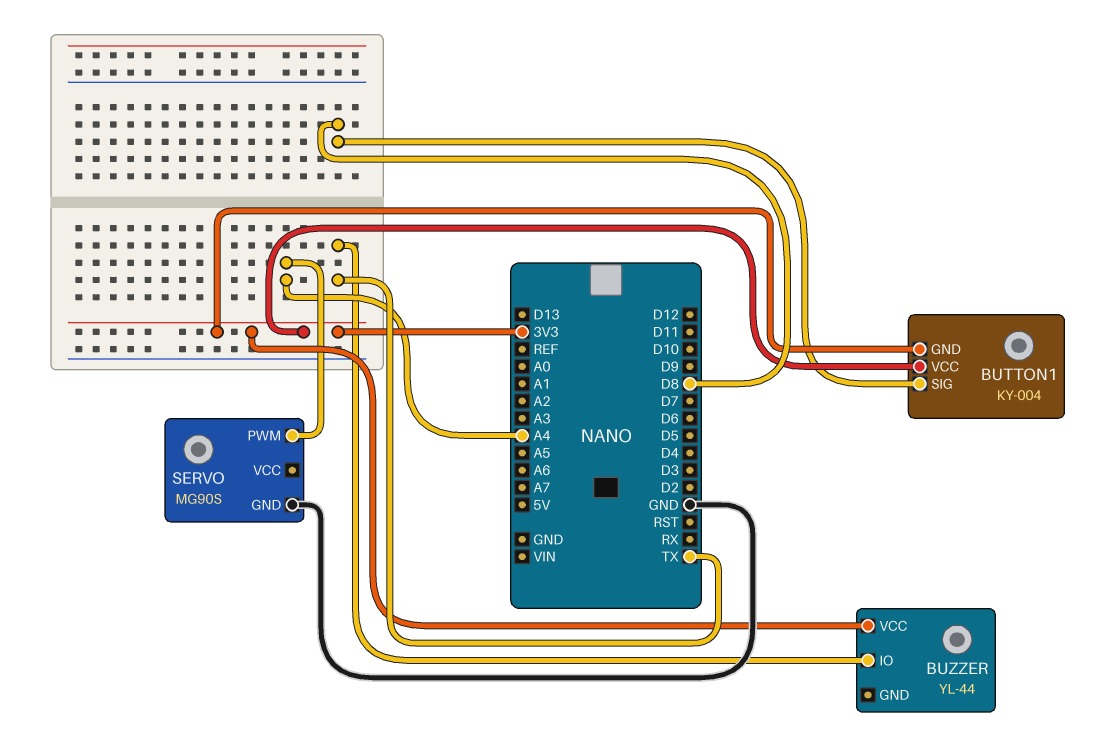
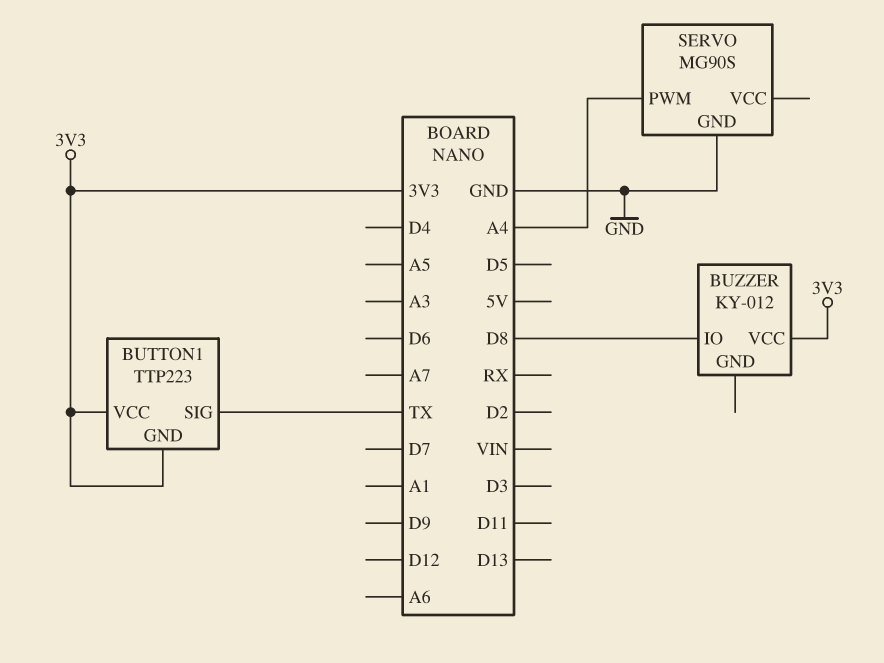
BUTTON1: KY-004 -> TTP223
BUTTON1 pin SIG: D8 -> TX
BUZZER: YL-44 -> KY-012
BUZZER pin IO: TX -> D8

